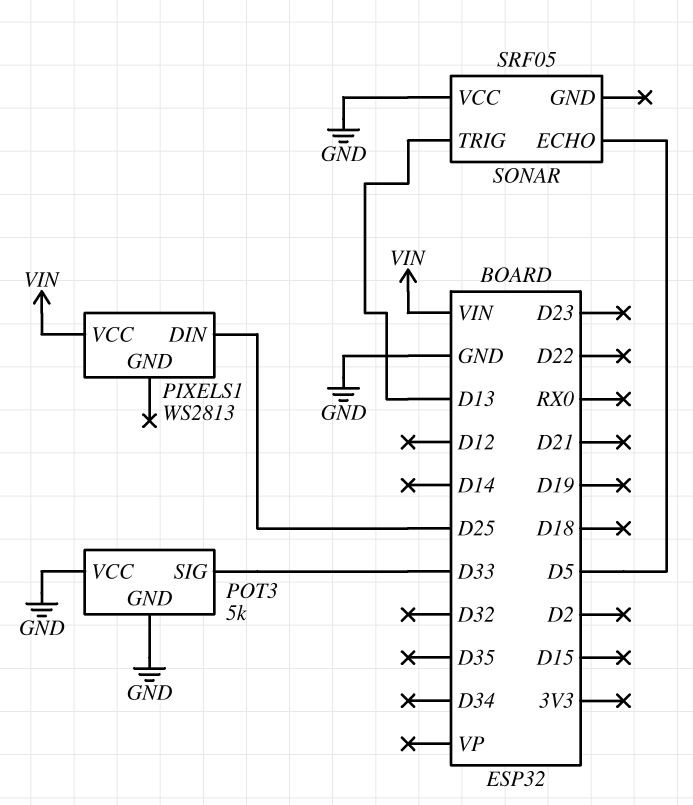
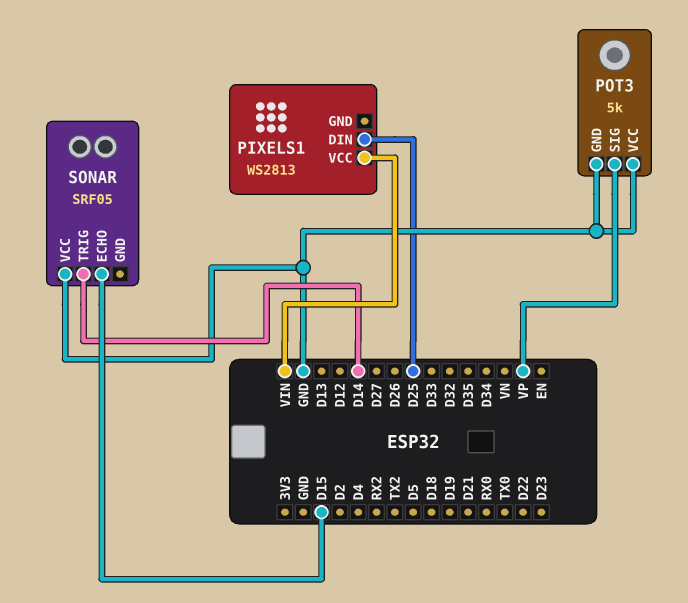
POT3 pin SIG: D33 -> VP
SONAR pin ECHO: D5 -> D15
SONAR pin TRIG: D13 -> D14

